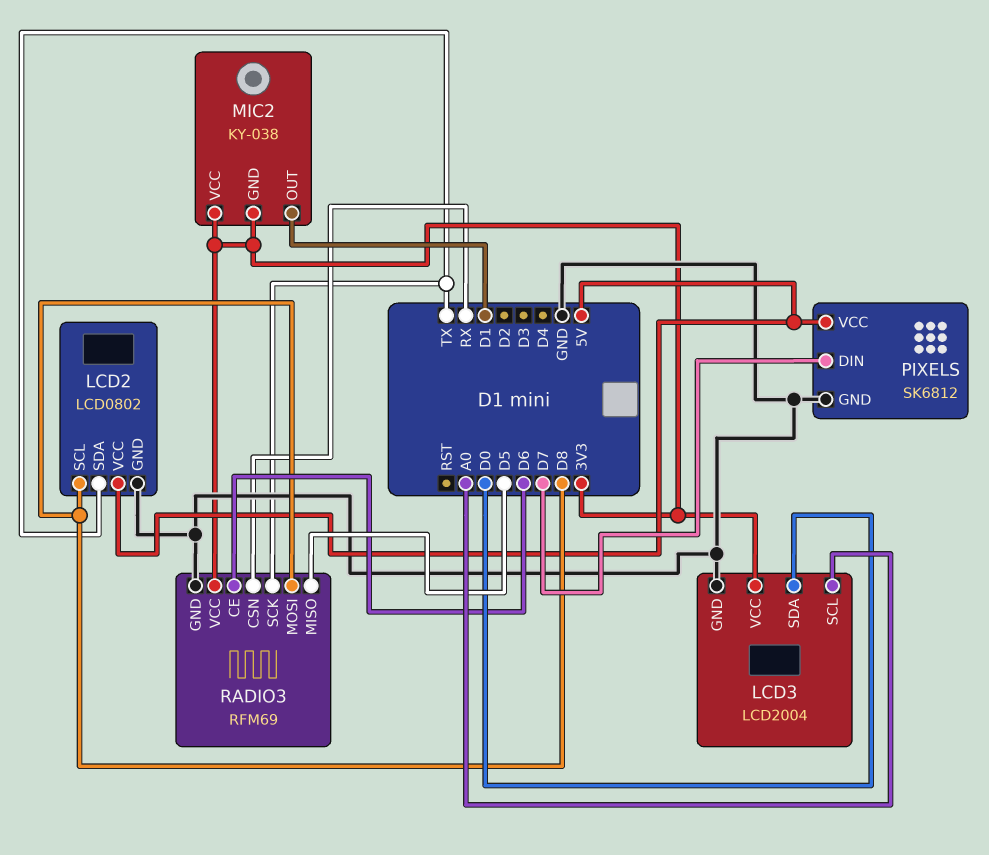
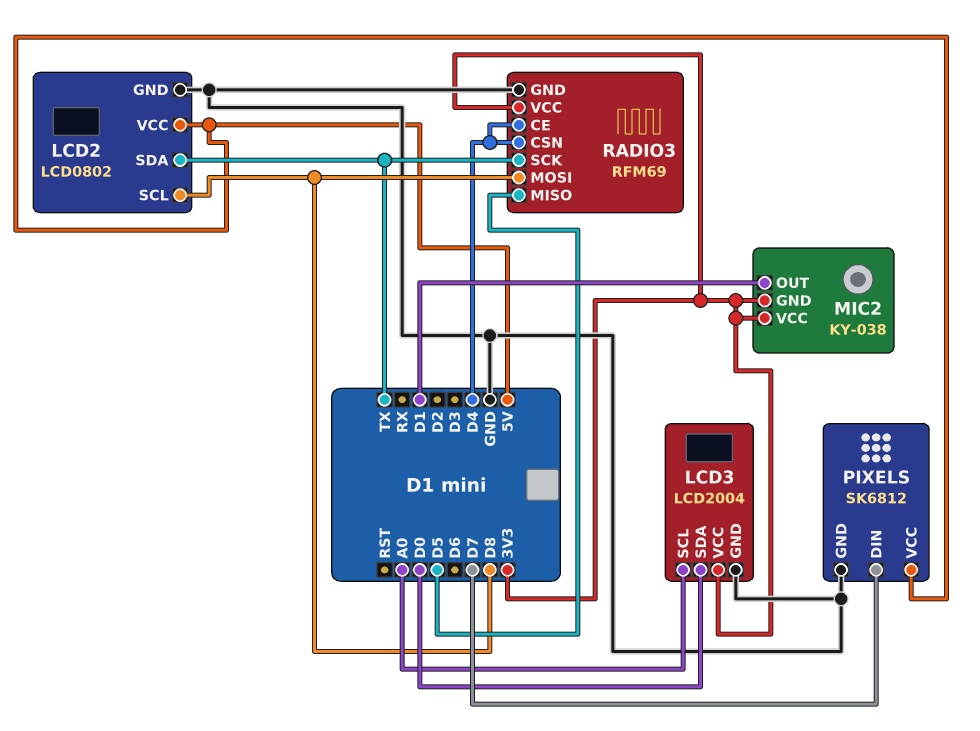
RADIO3 pin CE: D6 -> D4
RADIO3 pin CSN: RX -> D4

